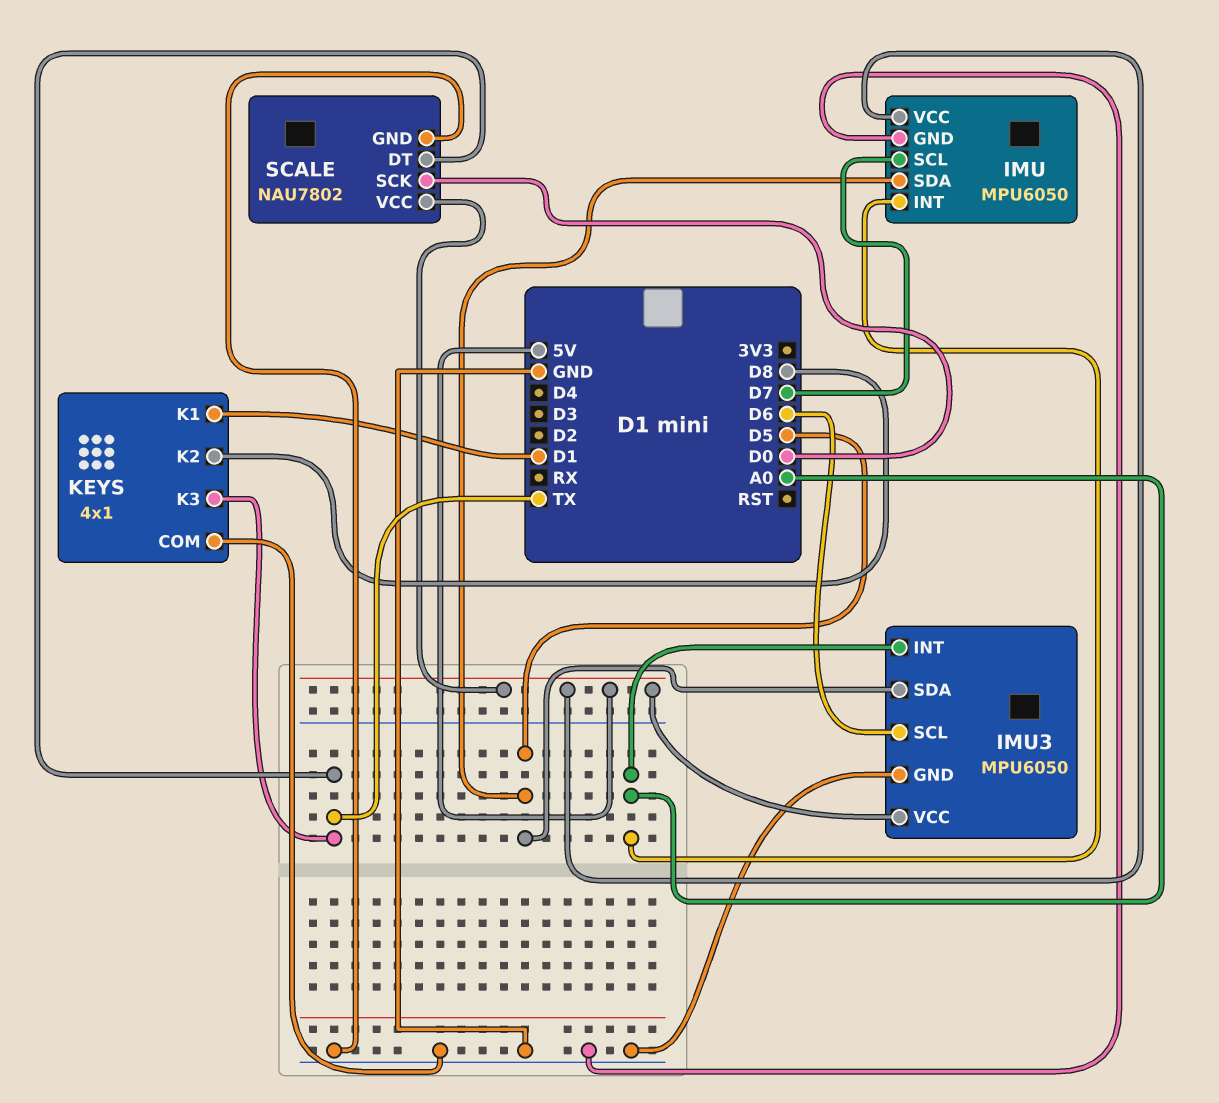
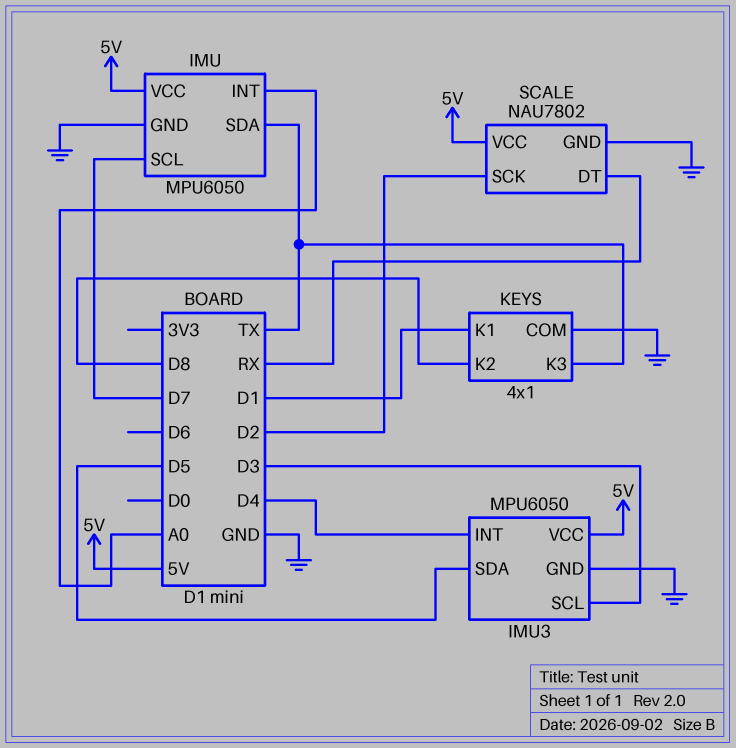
IMU pin SDA: D5 -> TX
IMU3 pin INT: A0 -> D4
IMU3 pin SCL: D6 -> D3
SCALE pin DT: TX -> RX
SCALE pin SCK: D0 -> D2

